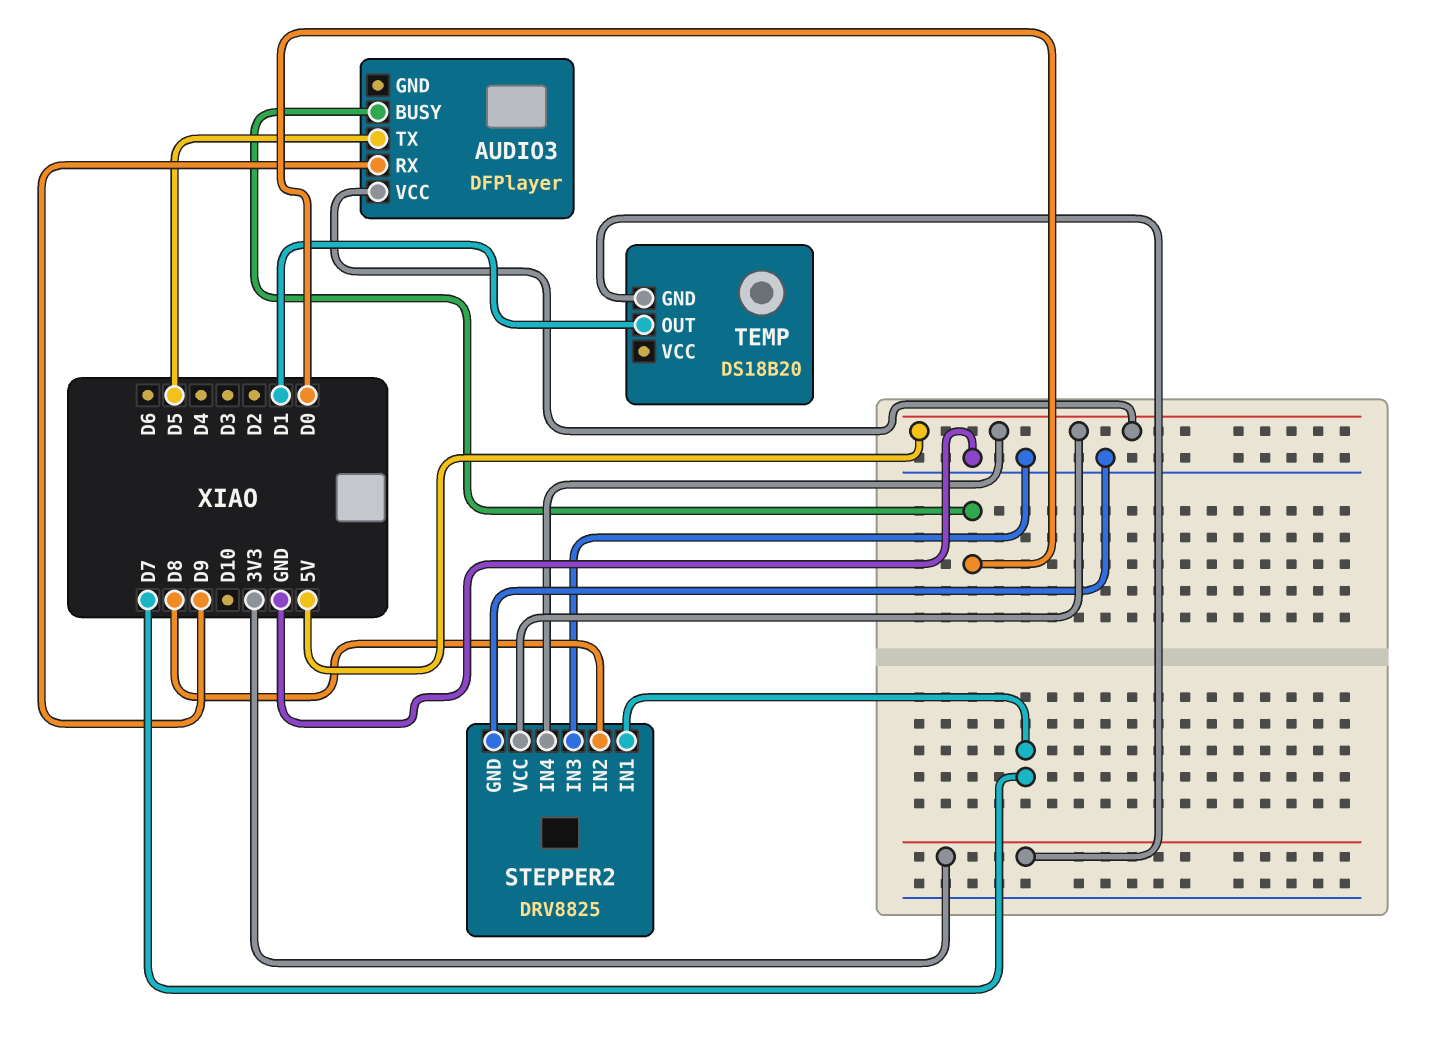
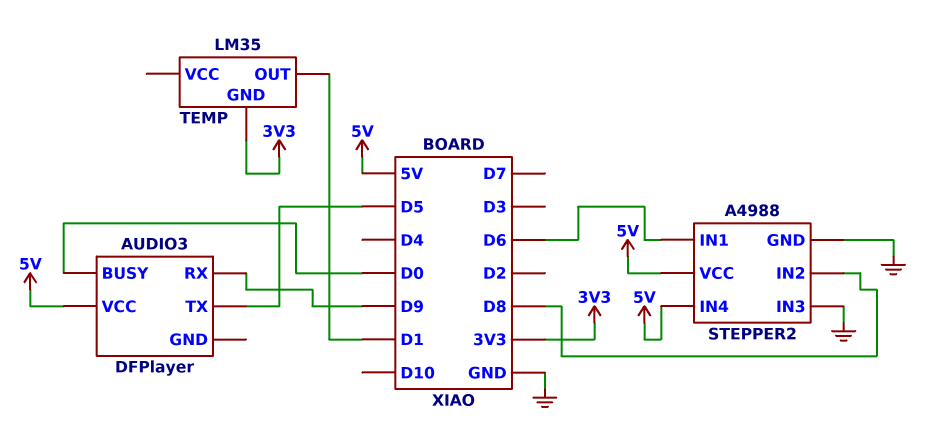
STEPPER2: DRV8825 -> A4988
STEPPER2 pin IN1: D7 -> D6
TEMP: DS18B20 -> LM35

